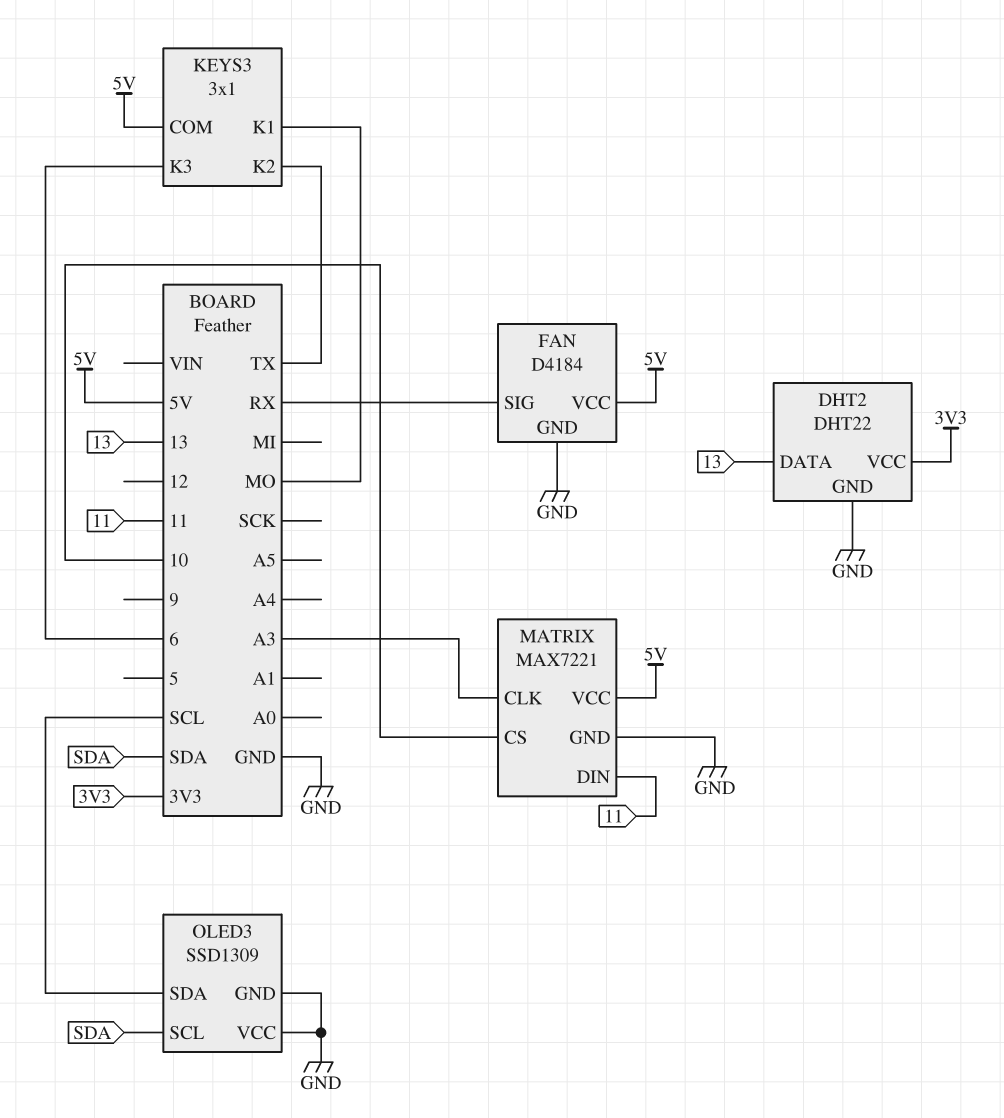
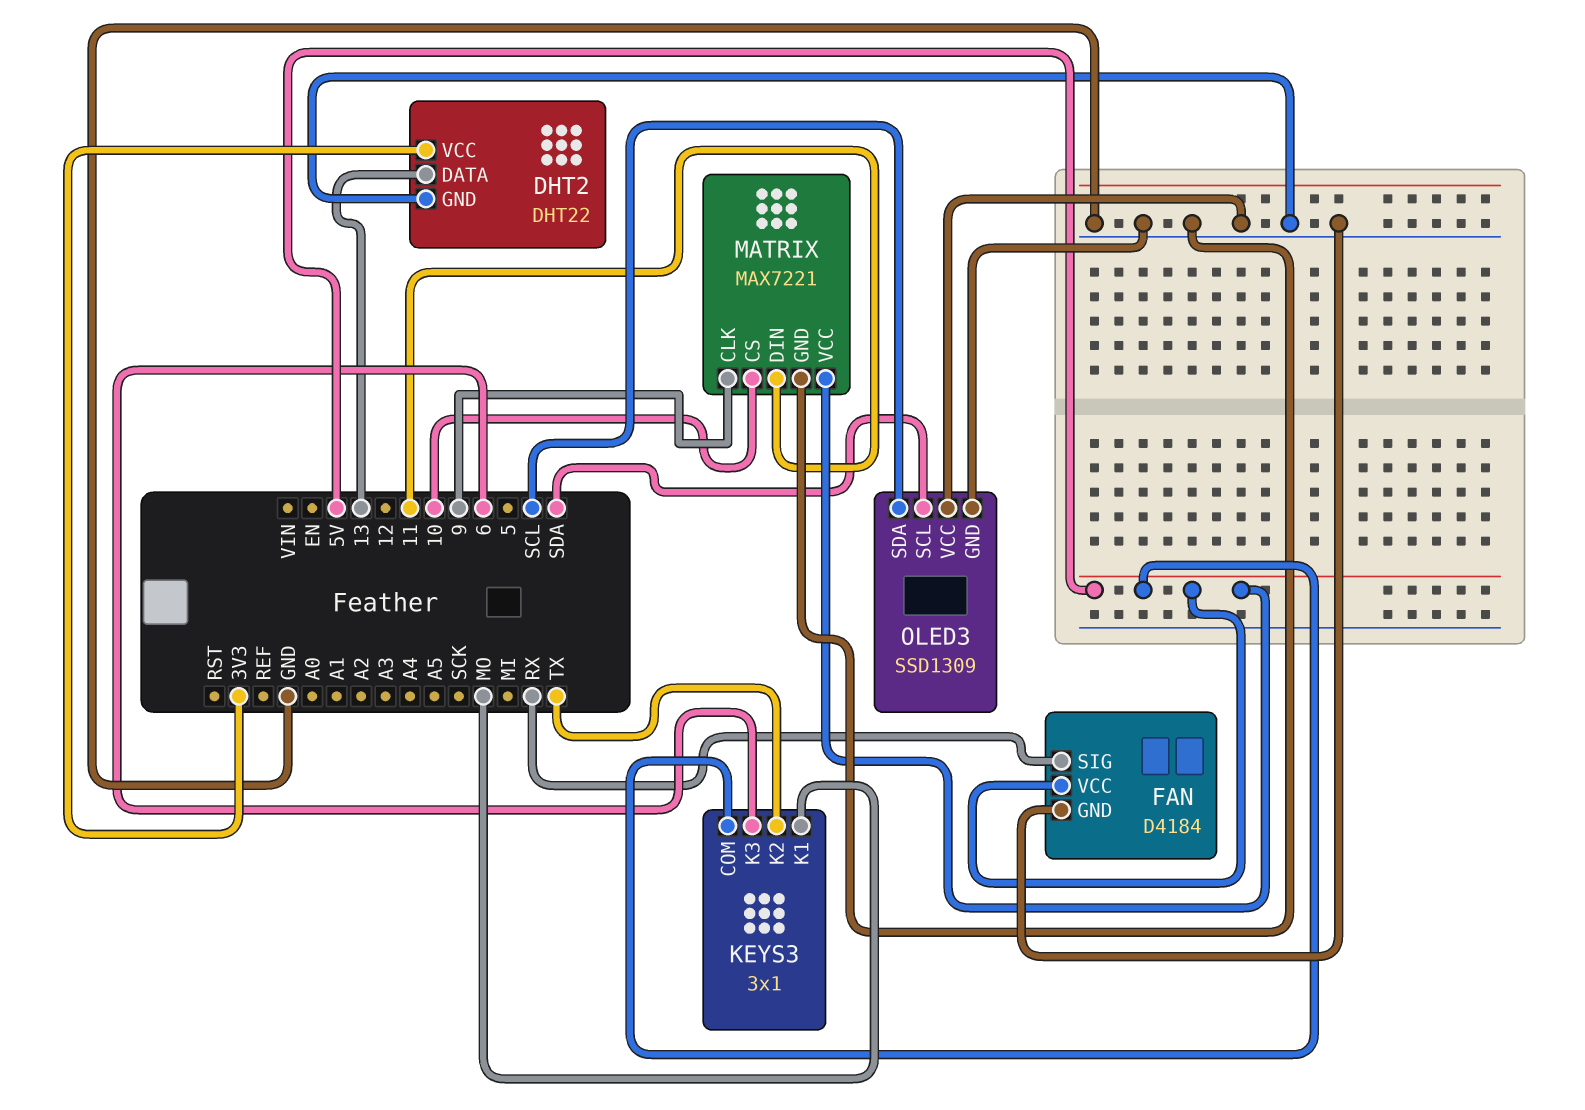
MATRIX pin CLK: A3 -> 9

